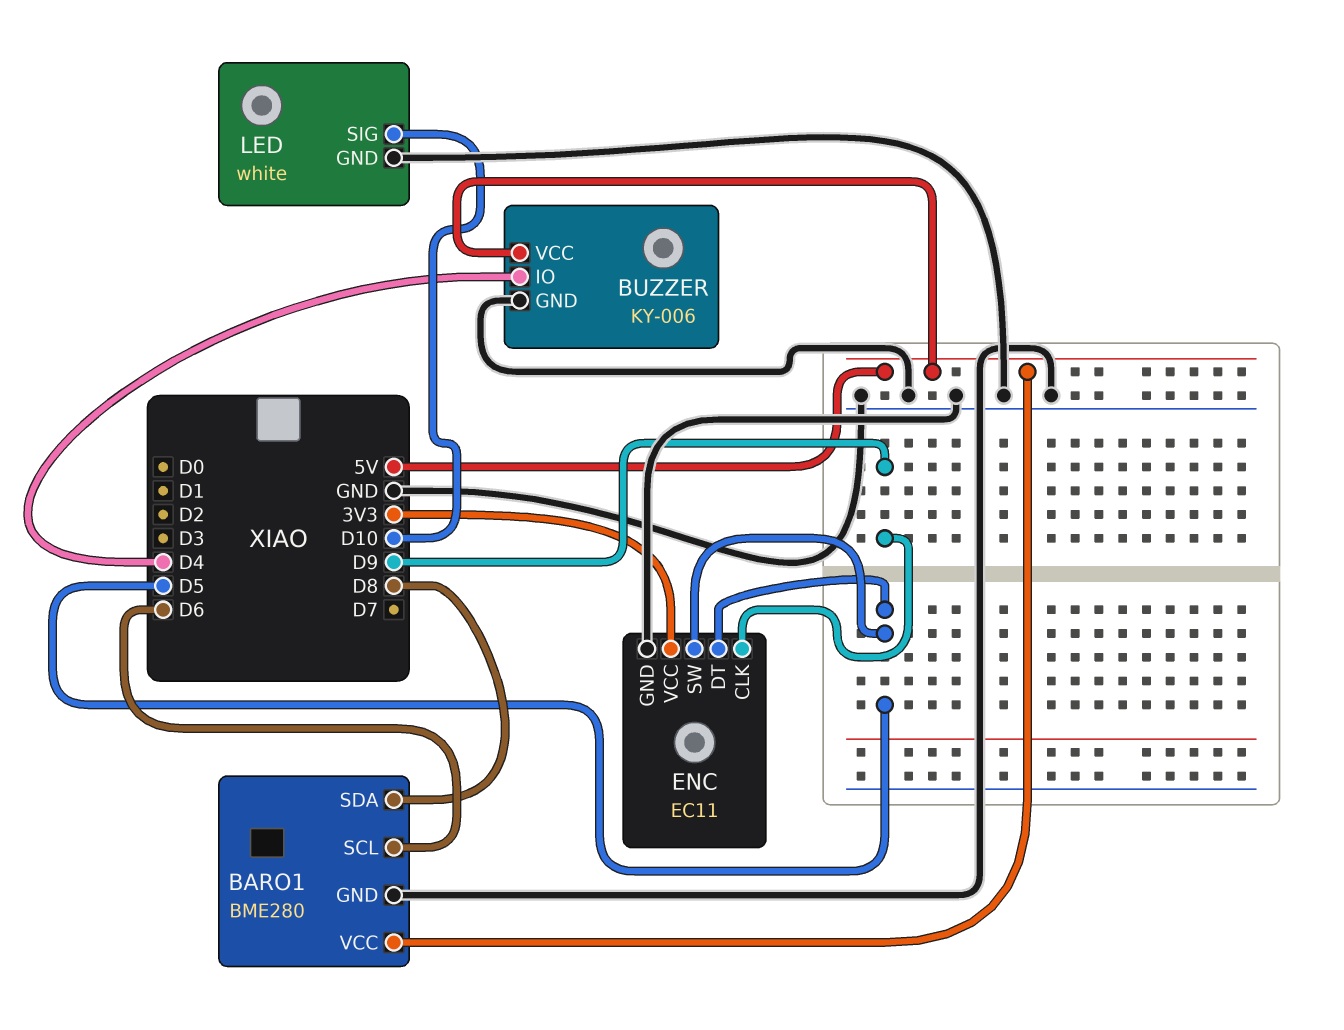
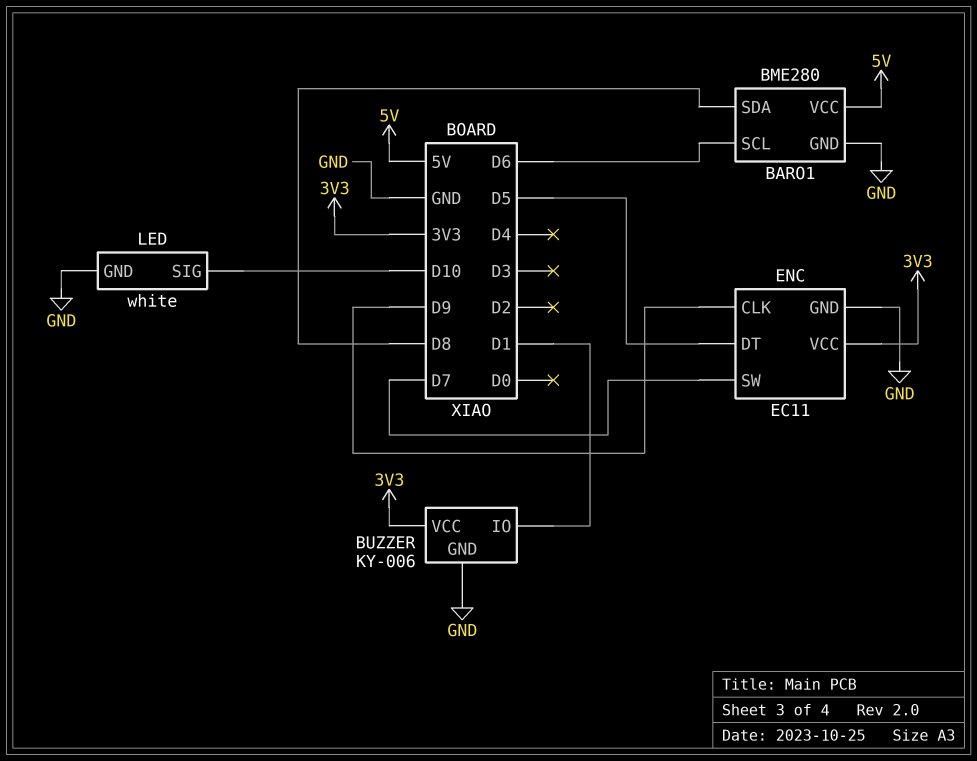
BUZZER pin IO: D4 -> D1
BUZZER pin VCC: 5V -> 3V3
ENC pin SW: D5 -> D7

